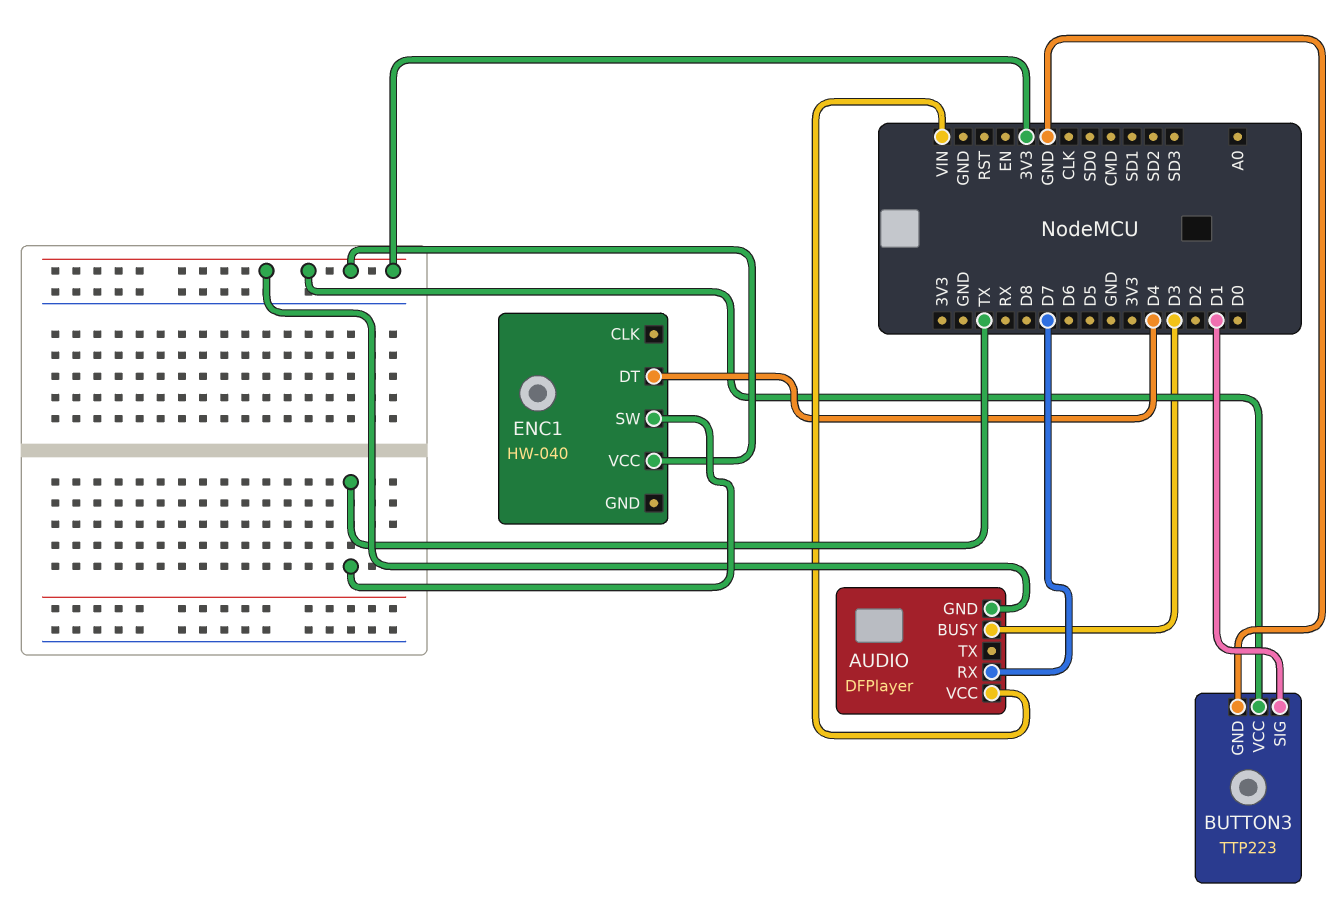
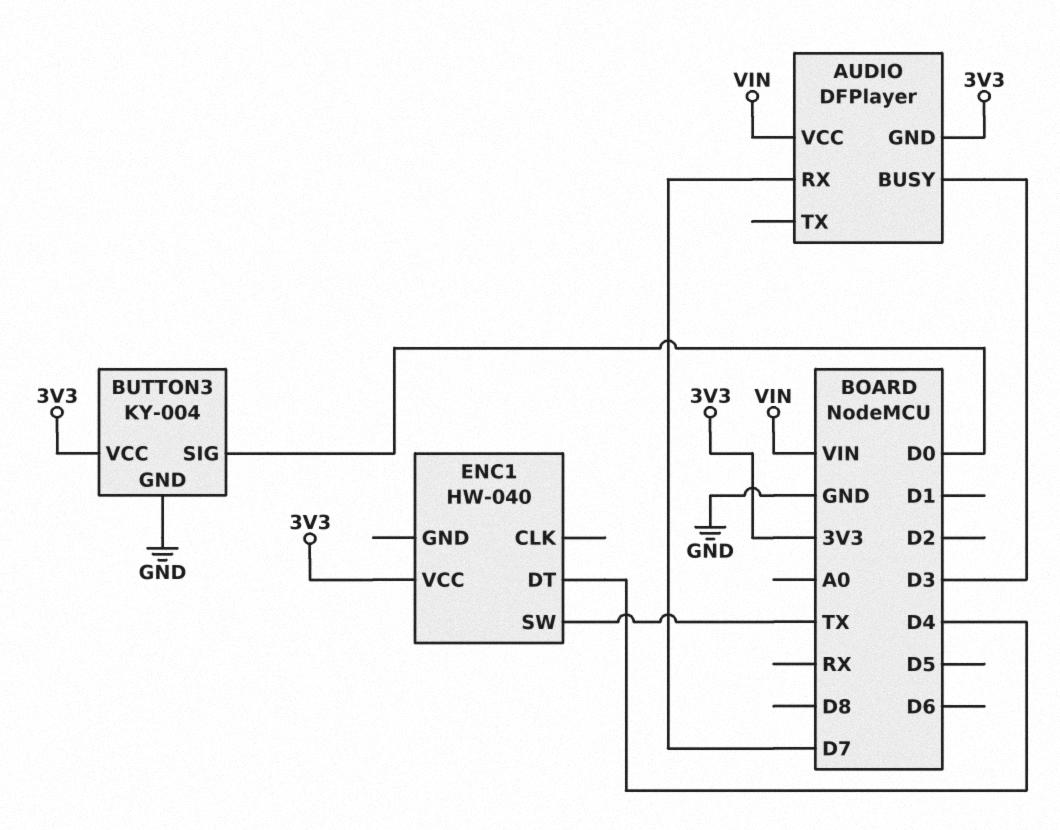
BUTTON3: TTP223 -> KY-004
BUTTON3 pin SIG: D1 -> D0

